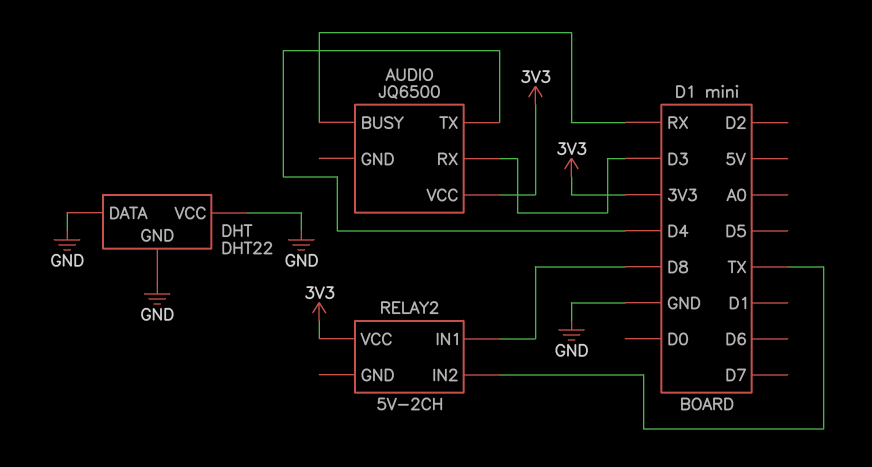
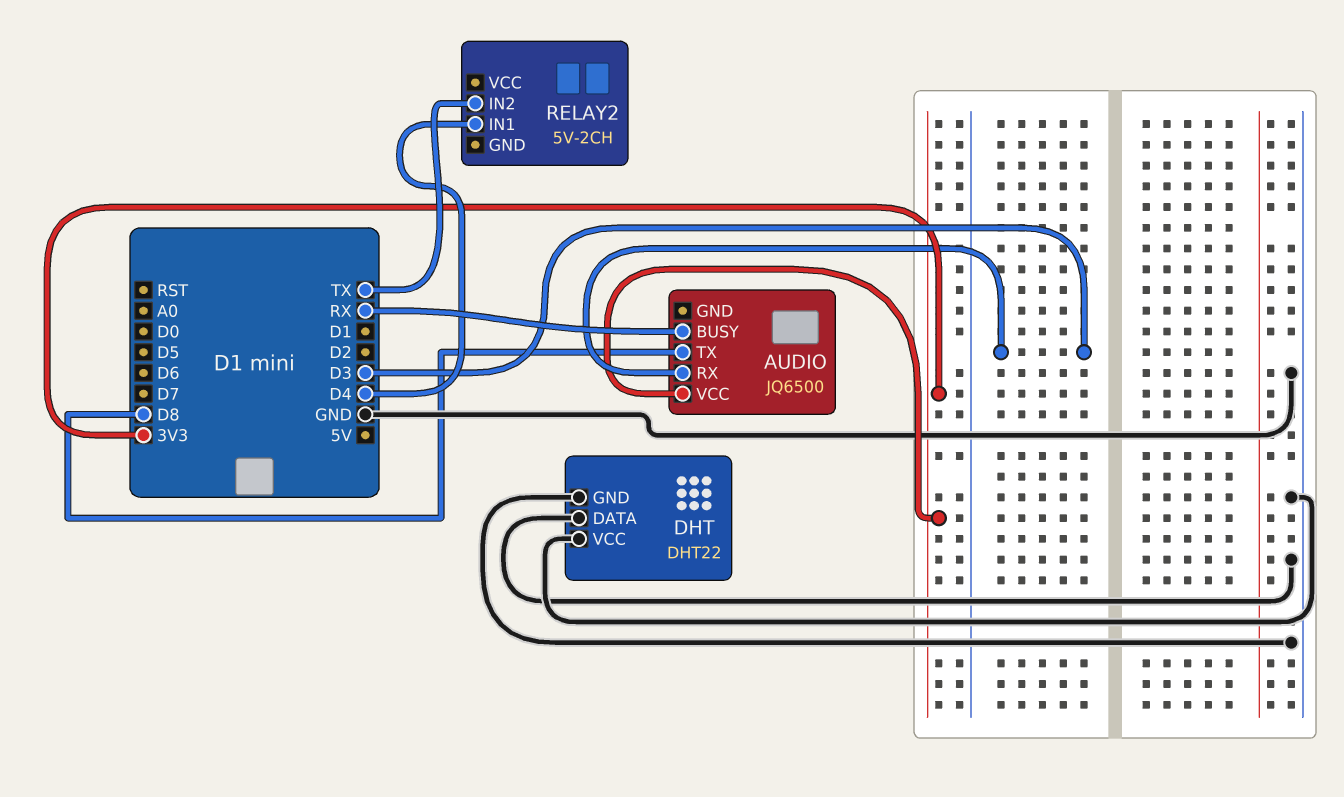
AUDIO pin TX: D4 -> D8
RELAY2 pin IN1: D8 -> D4
RELAY2 pin VCC: 3V3 -> none

